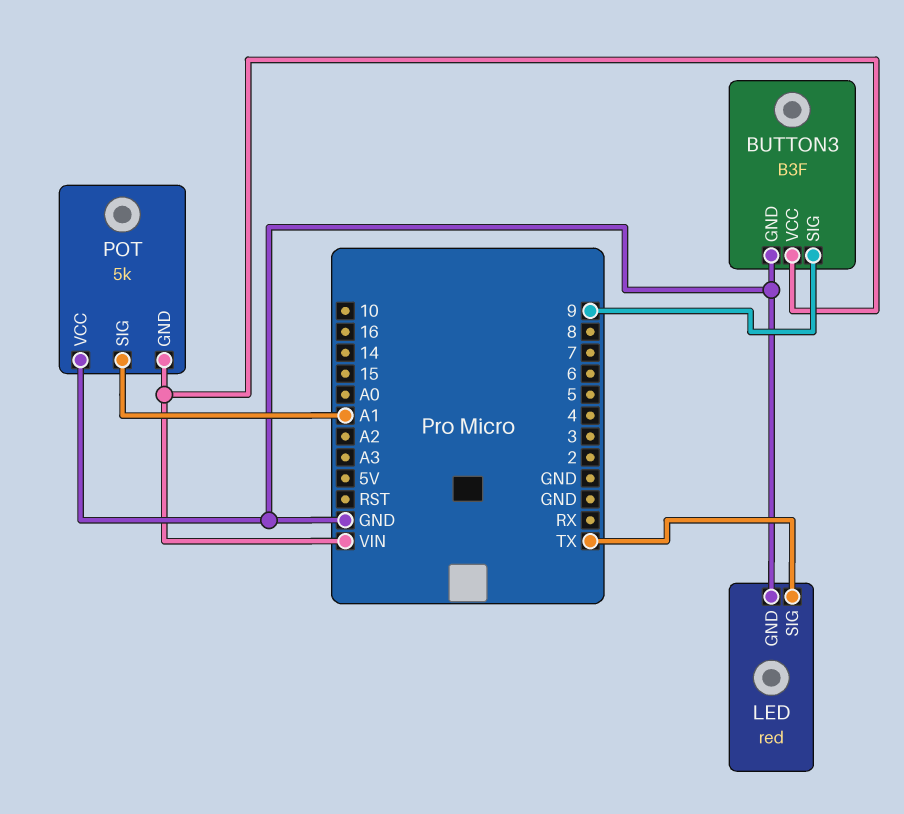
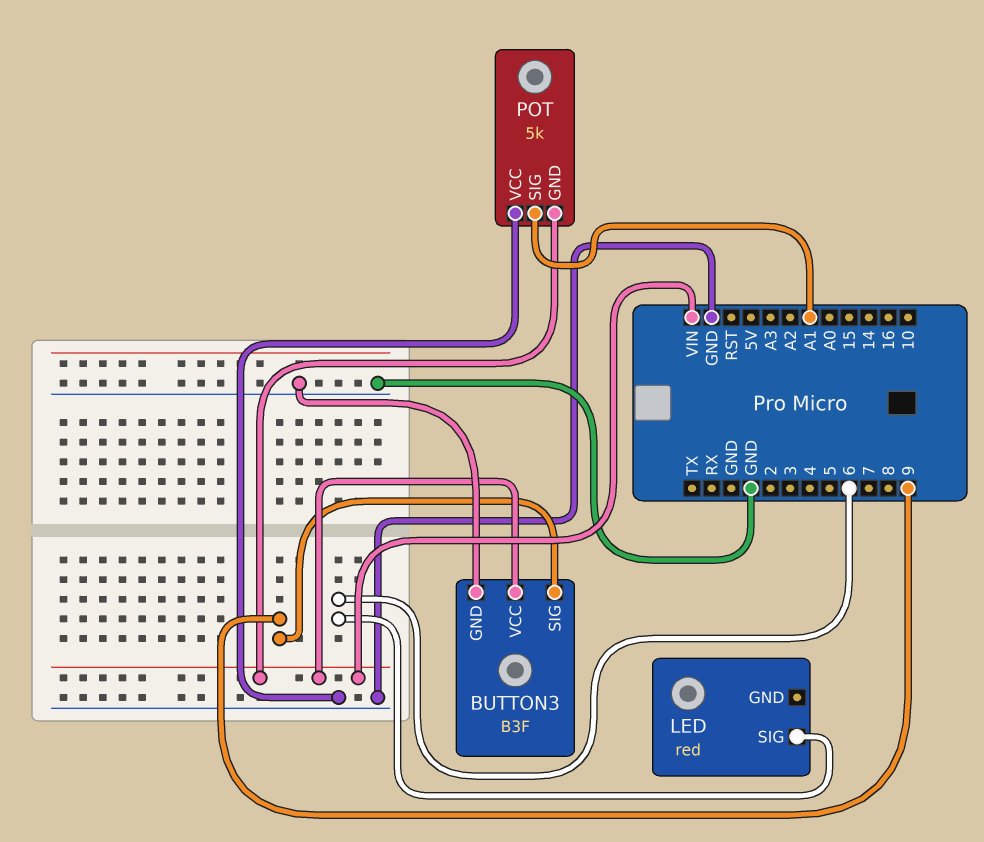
LED pin GND: GND -> none
LED pin SIG: TX -> 6

